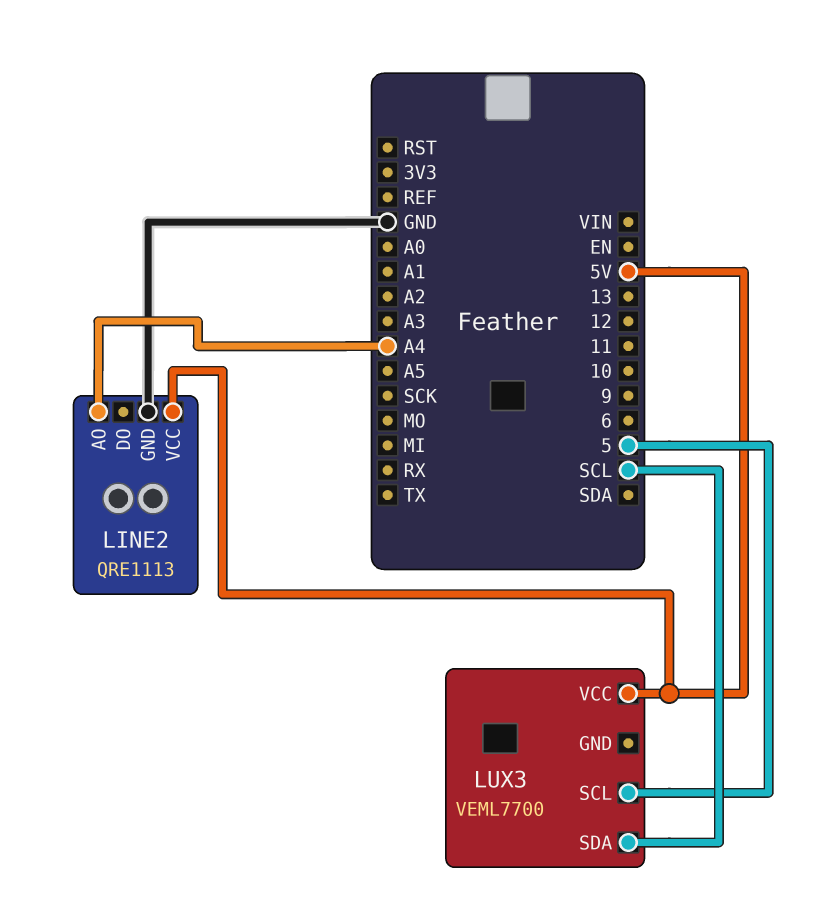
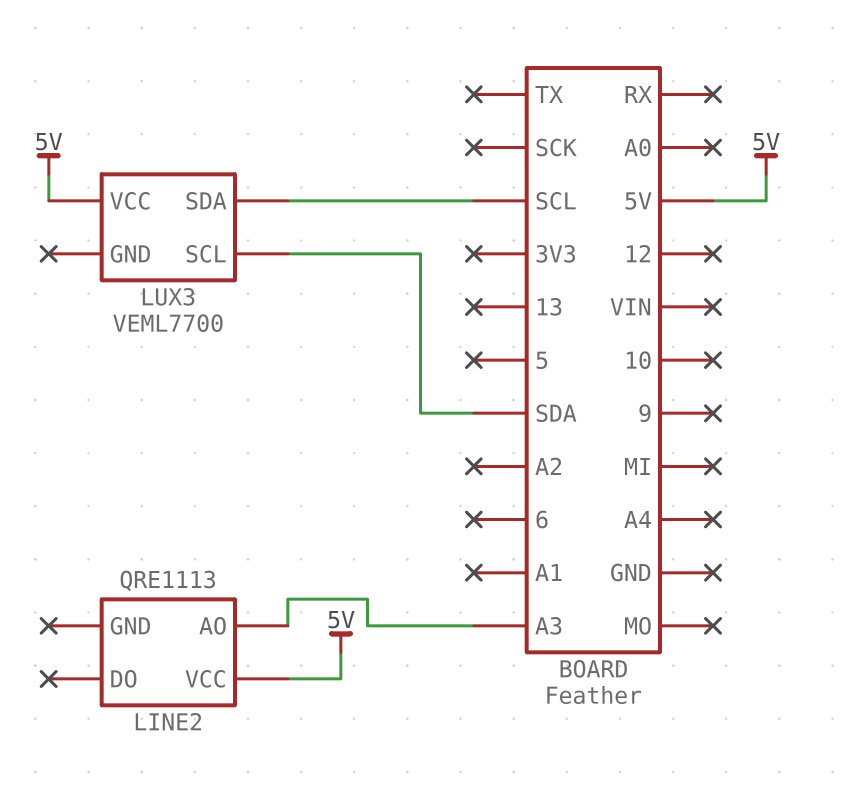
LINE2 pin AO: A4 -> A3
LINE2 pin GND: GND -> none
LUX3 pin SCL: 5 -> SDA

